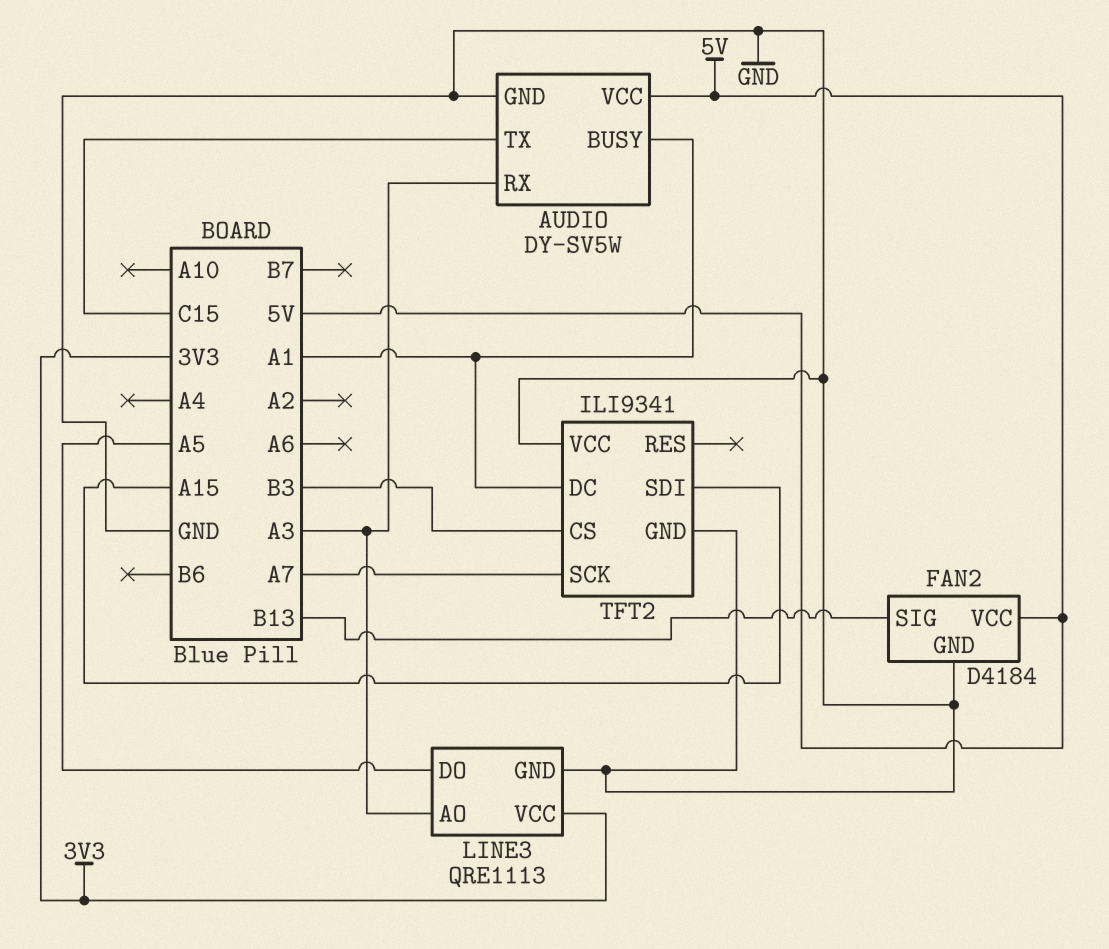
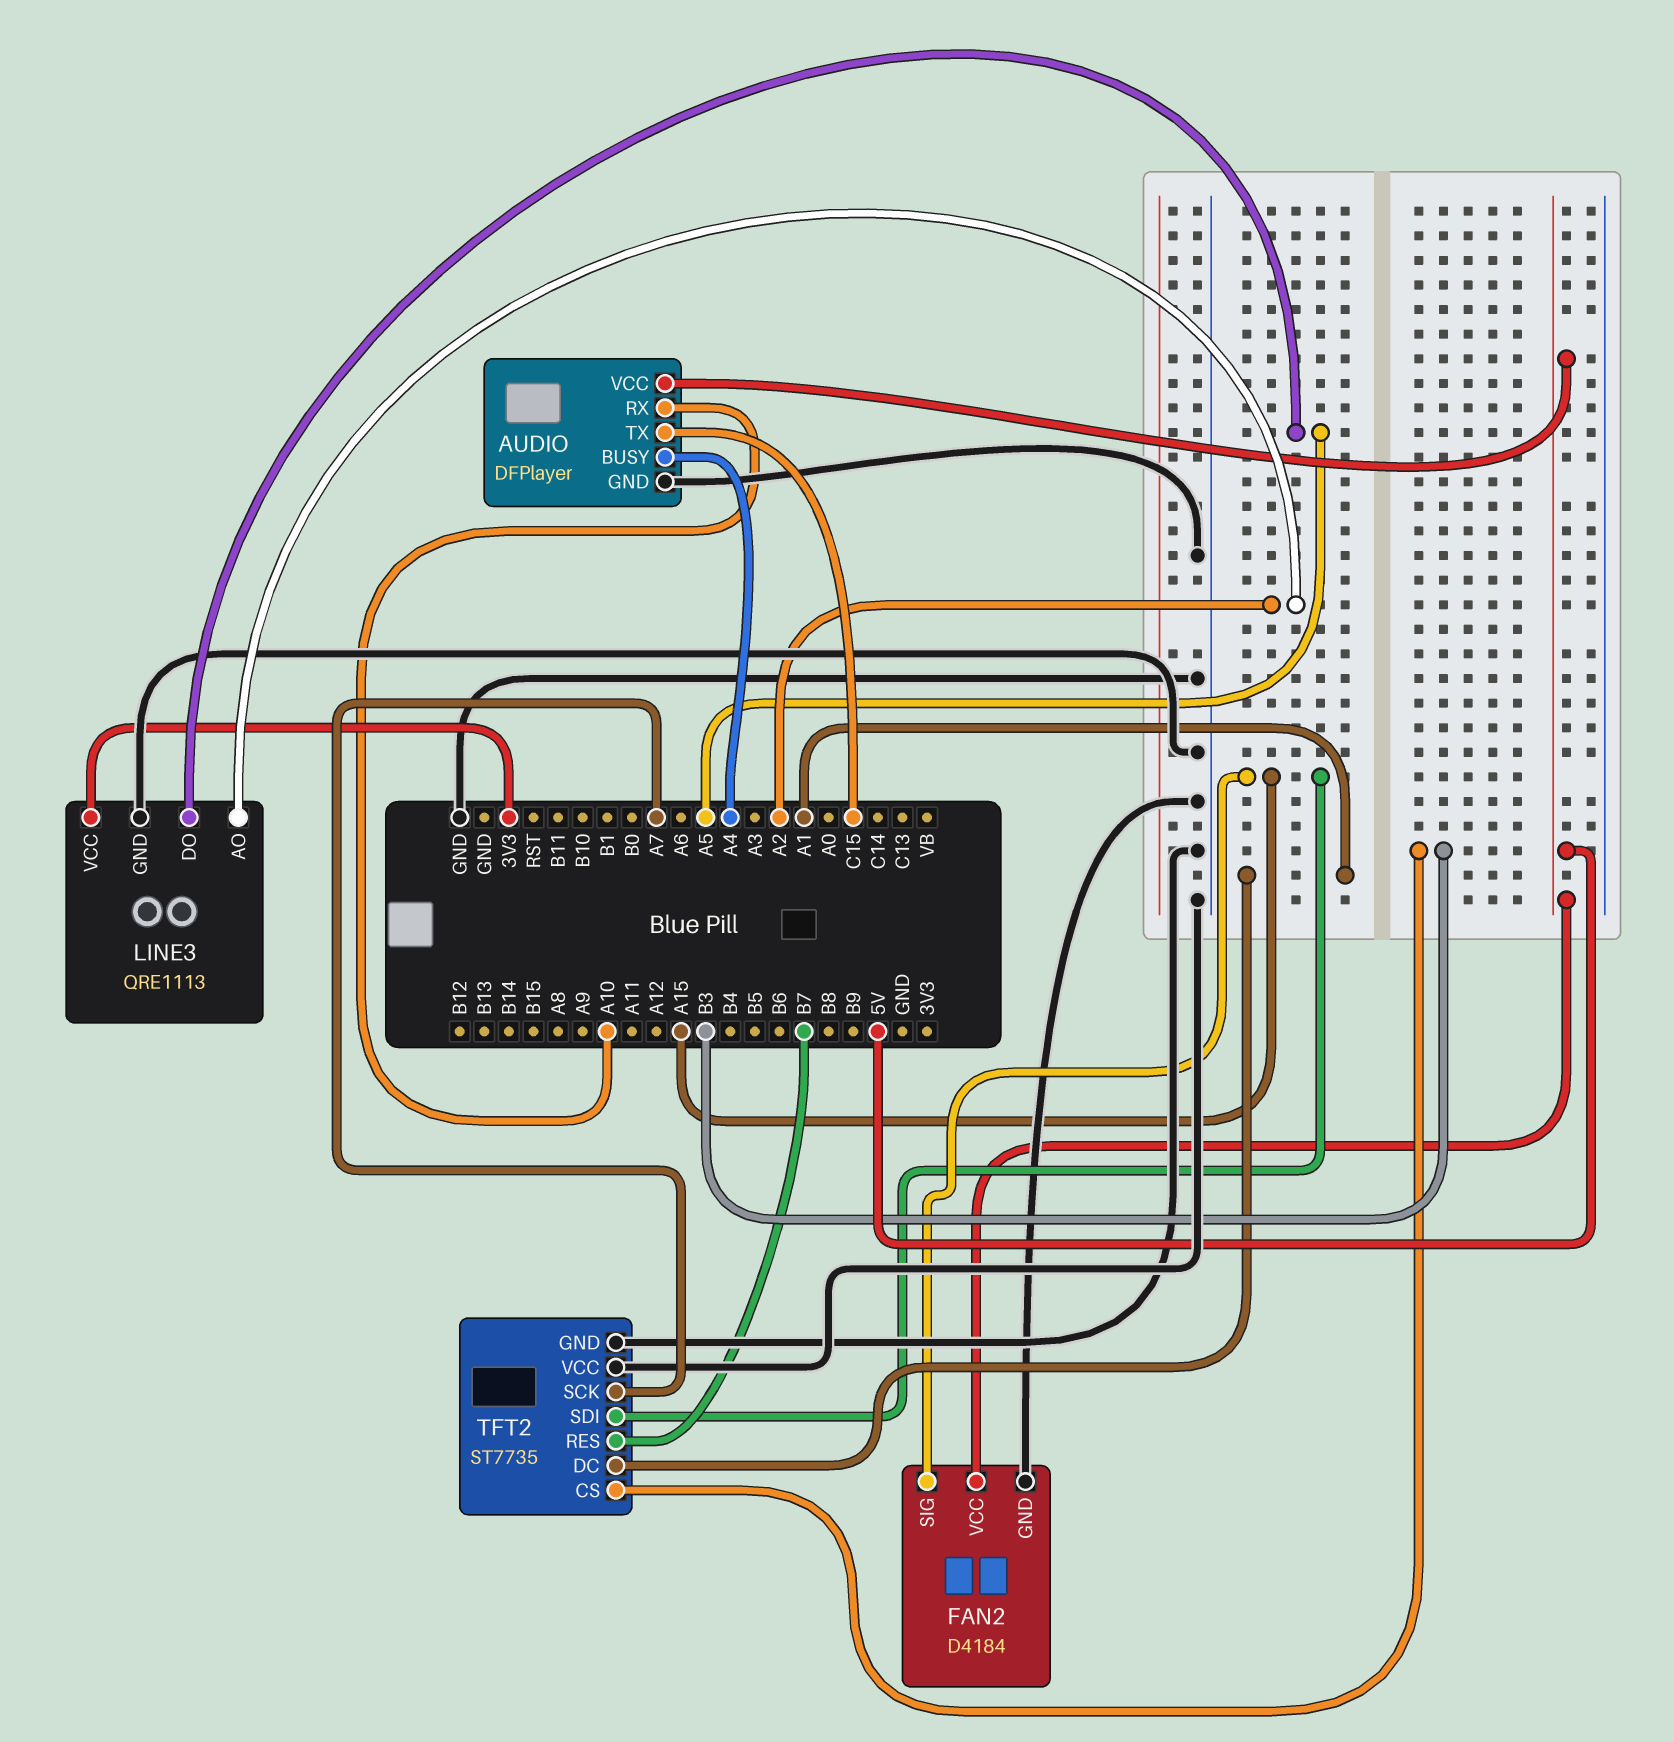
AUDIO: DY-SV5W -> DFPlayer
AUDIO pin BUSY: A1 -> A4
AUDIO pin RX: A3 -> A10
FAN2 pin SIG: B13 -> A15
LINE3 pin AO: A3 -> A2
TFT2: ILI9341 -> ST7735
TFT2 pin RES: none -> B7

